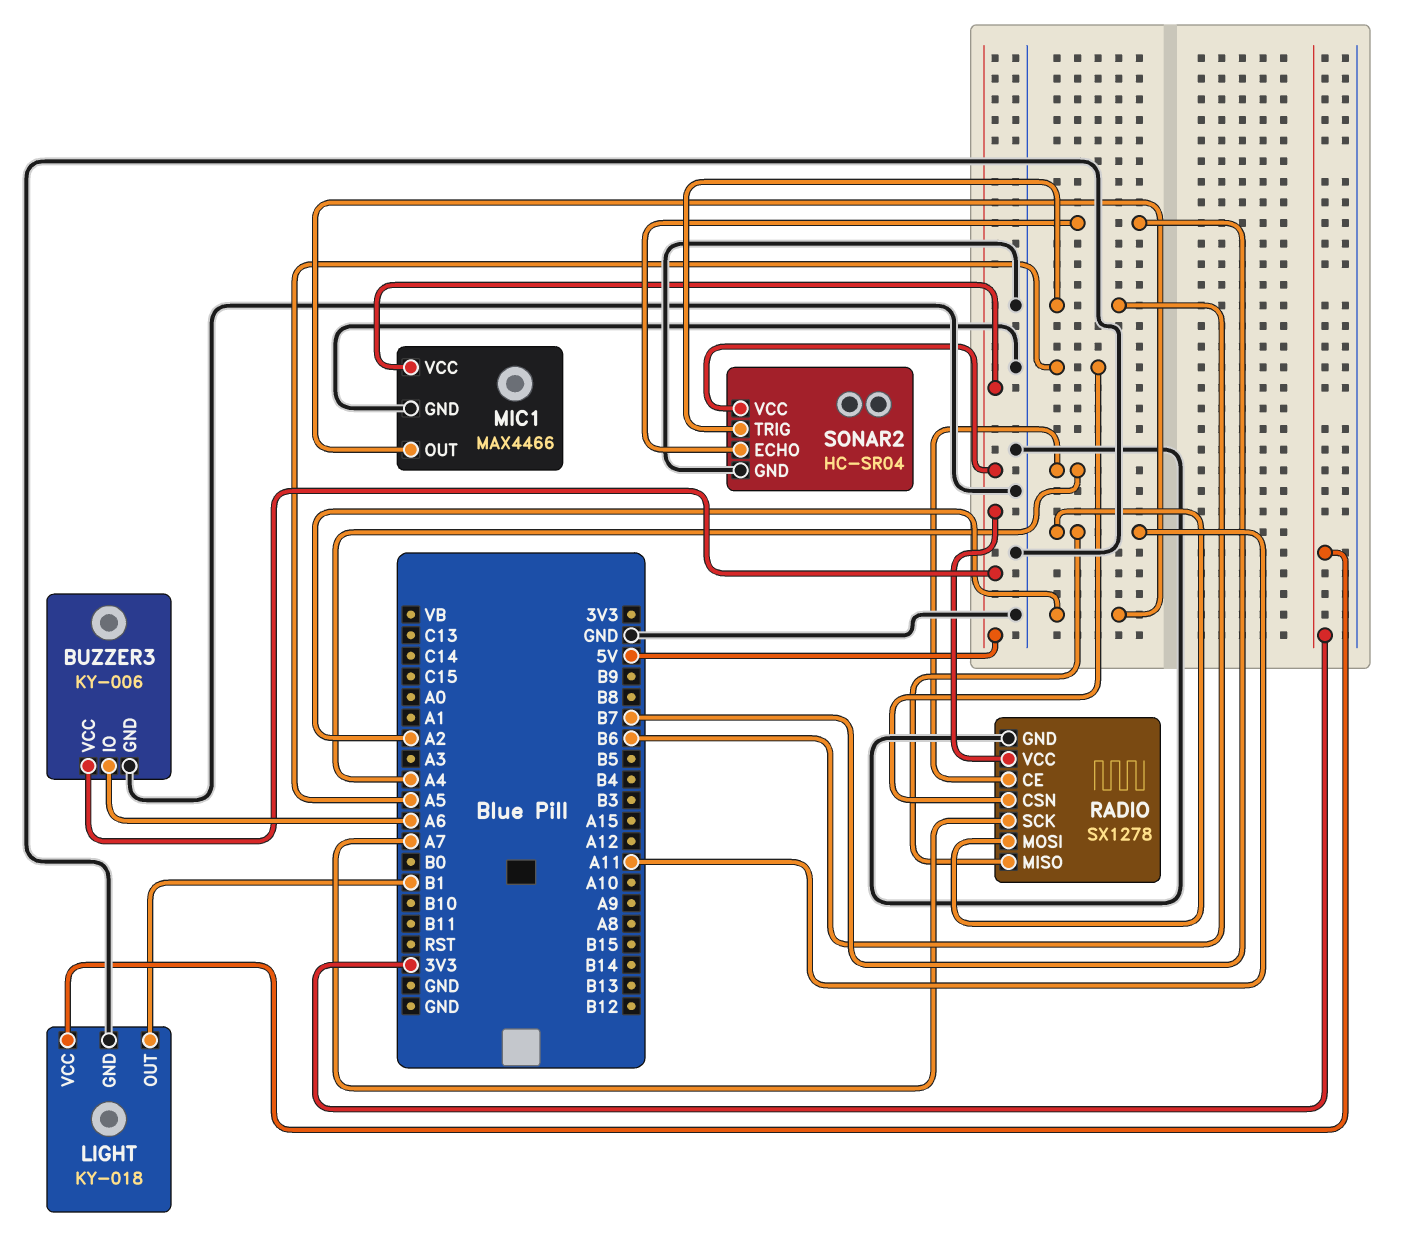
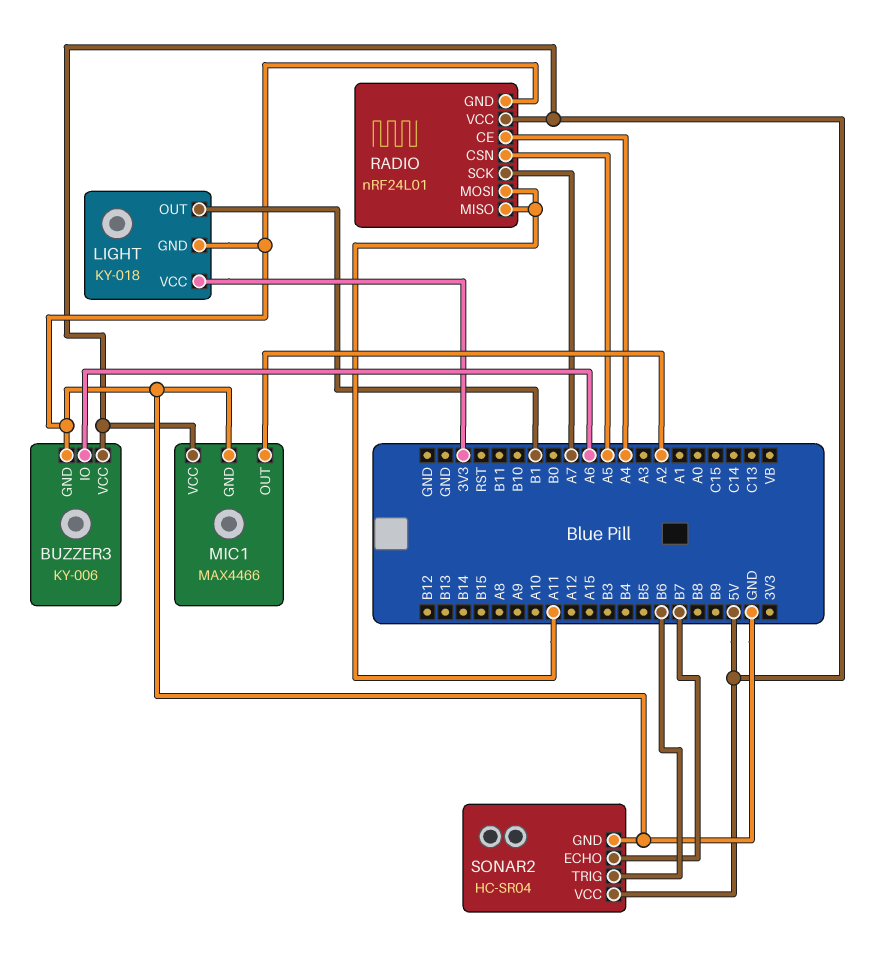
RADIO: SX1278 -> nRF24L01

